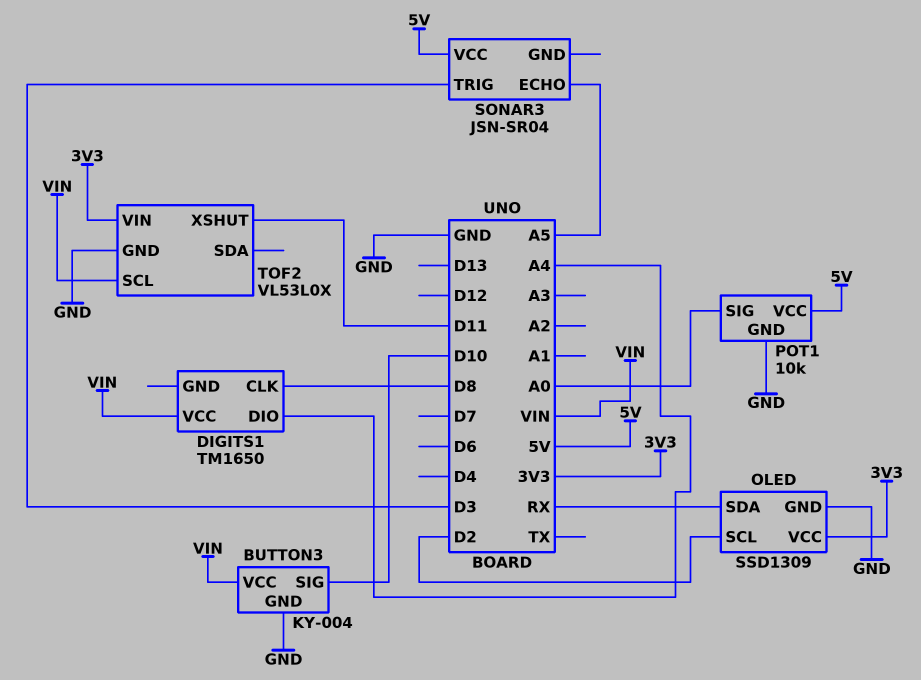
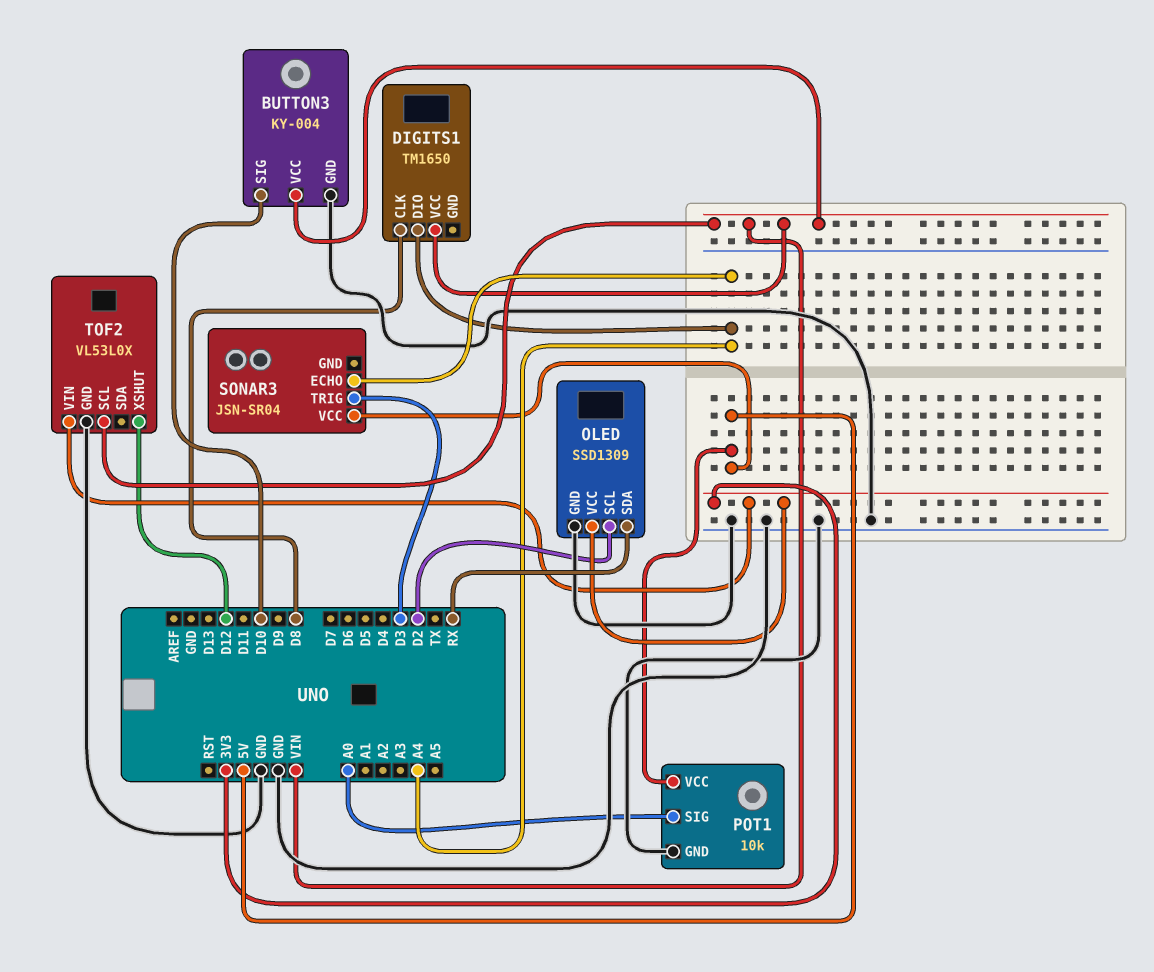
SONAR3 pin ECHO: A5 -> A4
TOF2 pin XSHUT: D11 -> D12

